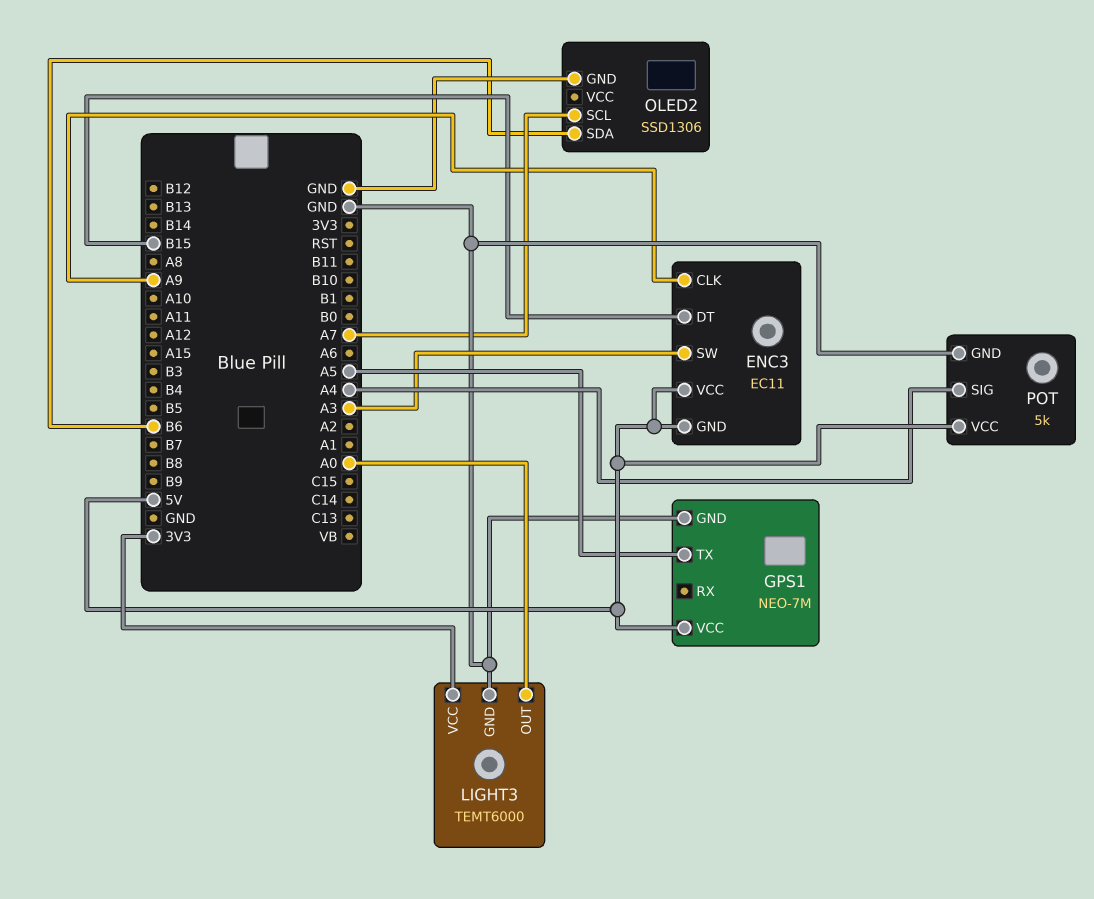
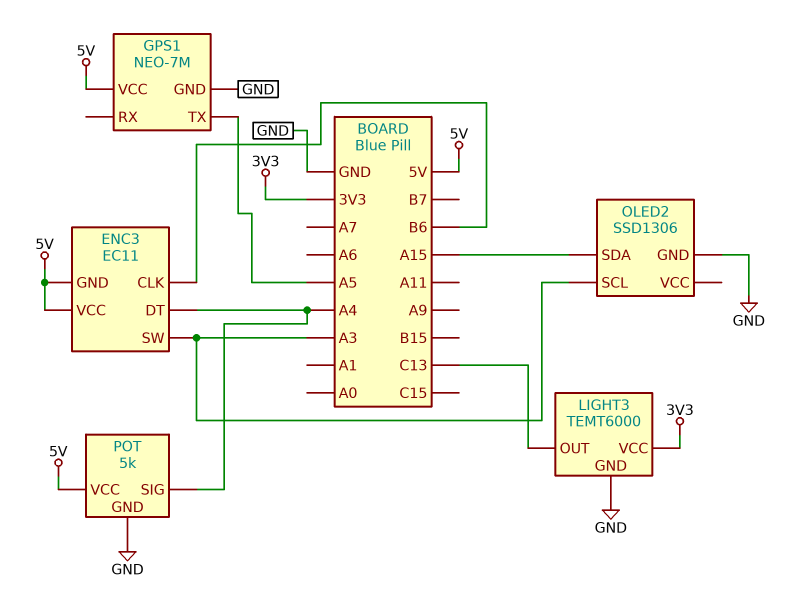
ENC3 pin CLK: A9 -> B6
ENC3 pin DT: B15 -> A4
LIGHT3 pin OUT: A0 -> C13
OLED2 pin SCL: A7 -> A3
OLED2 pin SDA: B6 -> A15

